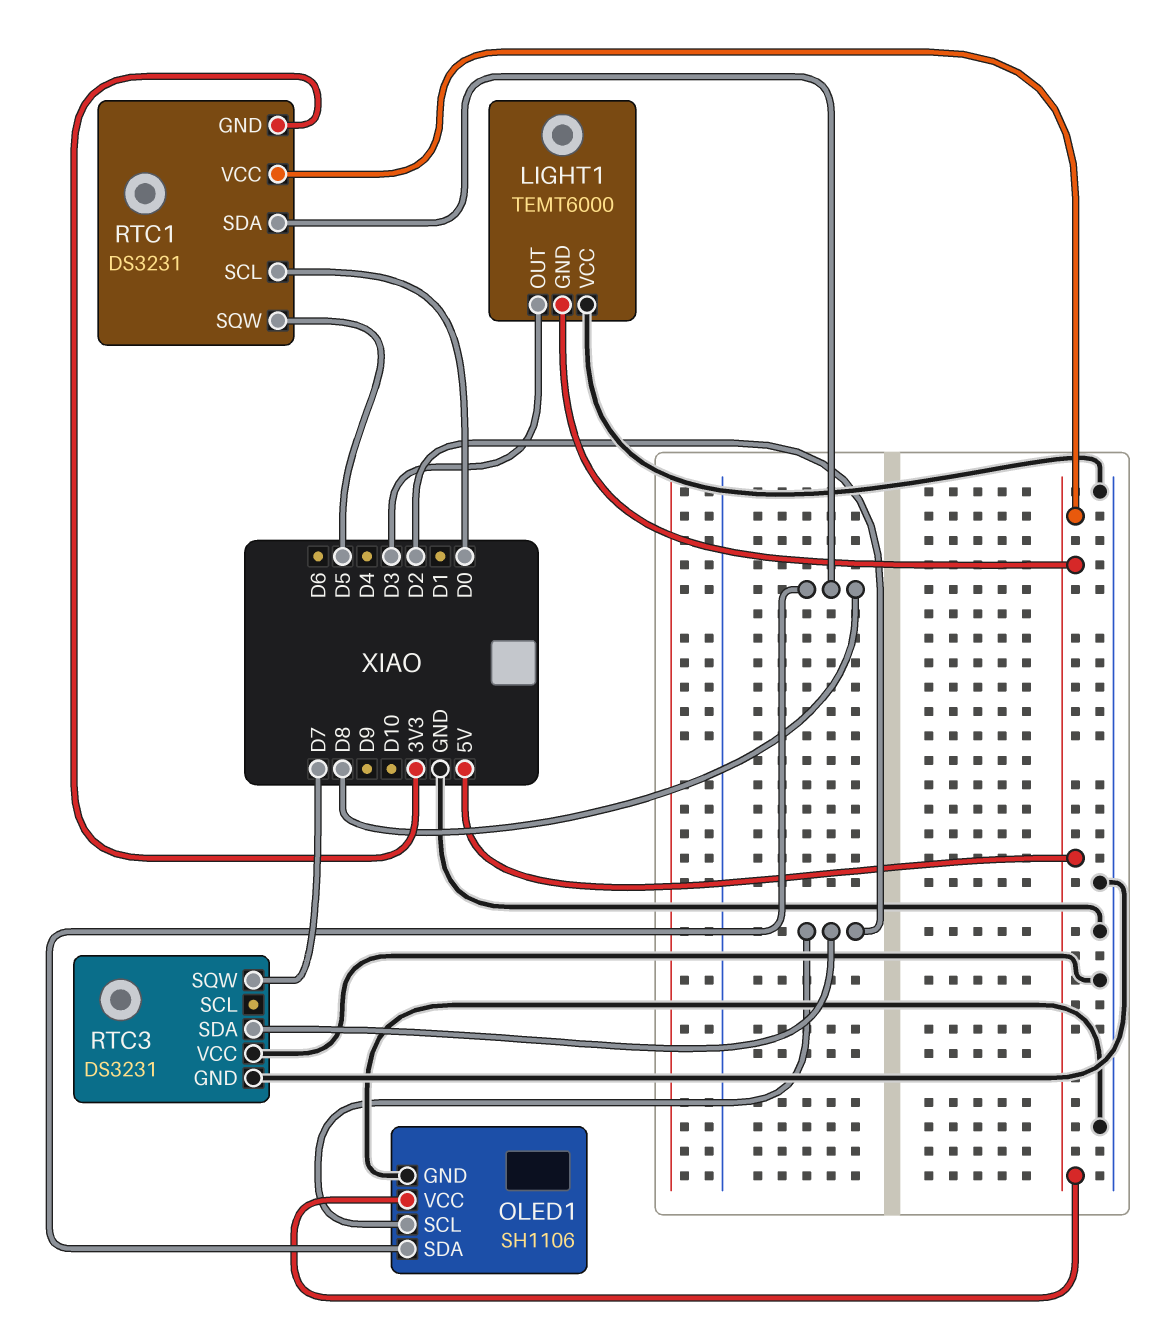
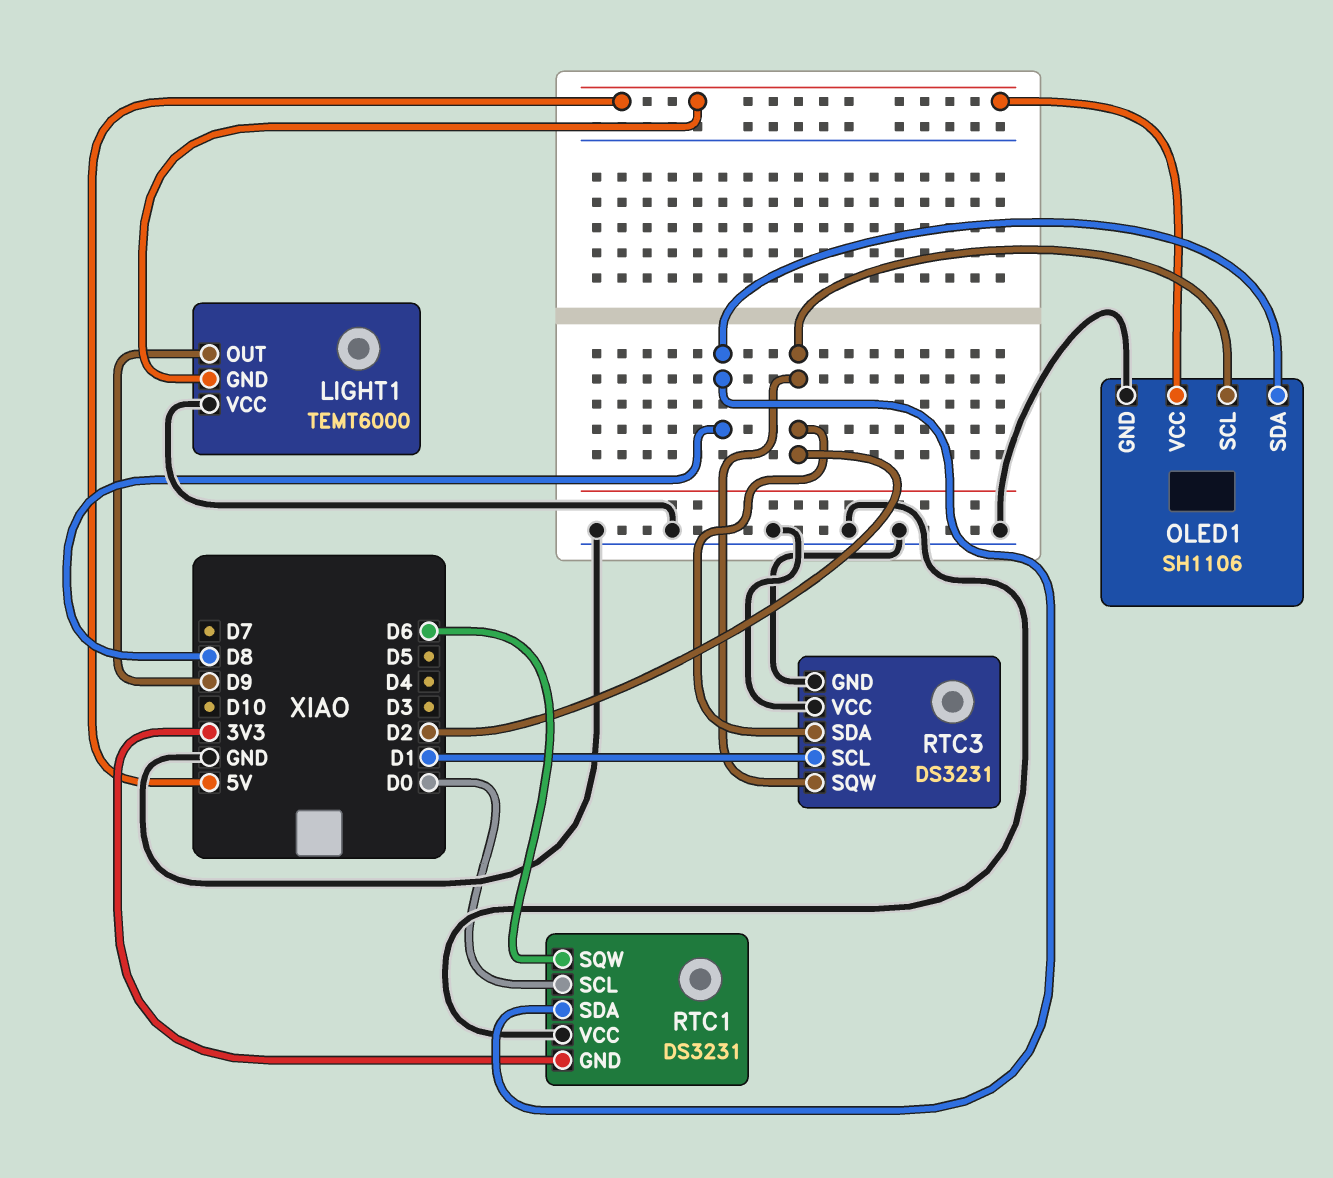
LIGHT1 pin OUT: D3 -> D9
RTC1 pin SQW: D5 -> D6
RTC1 pin VCC: 5V -> GND
RTC3 pin SCL: none -> D1
RTC3 pin SQW: D7 -> D2

